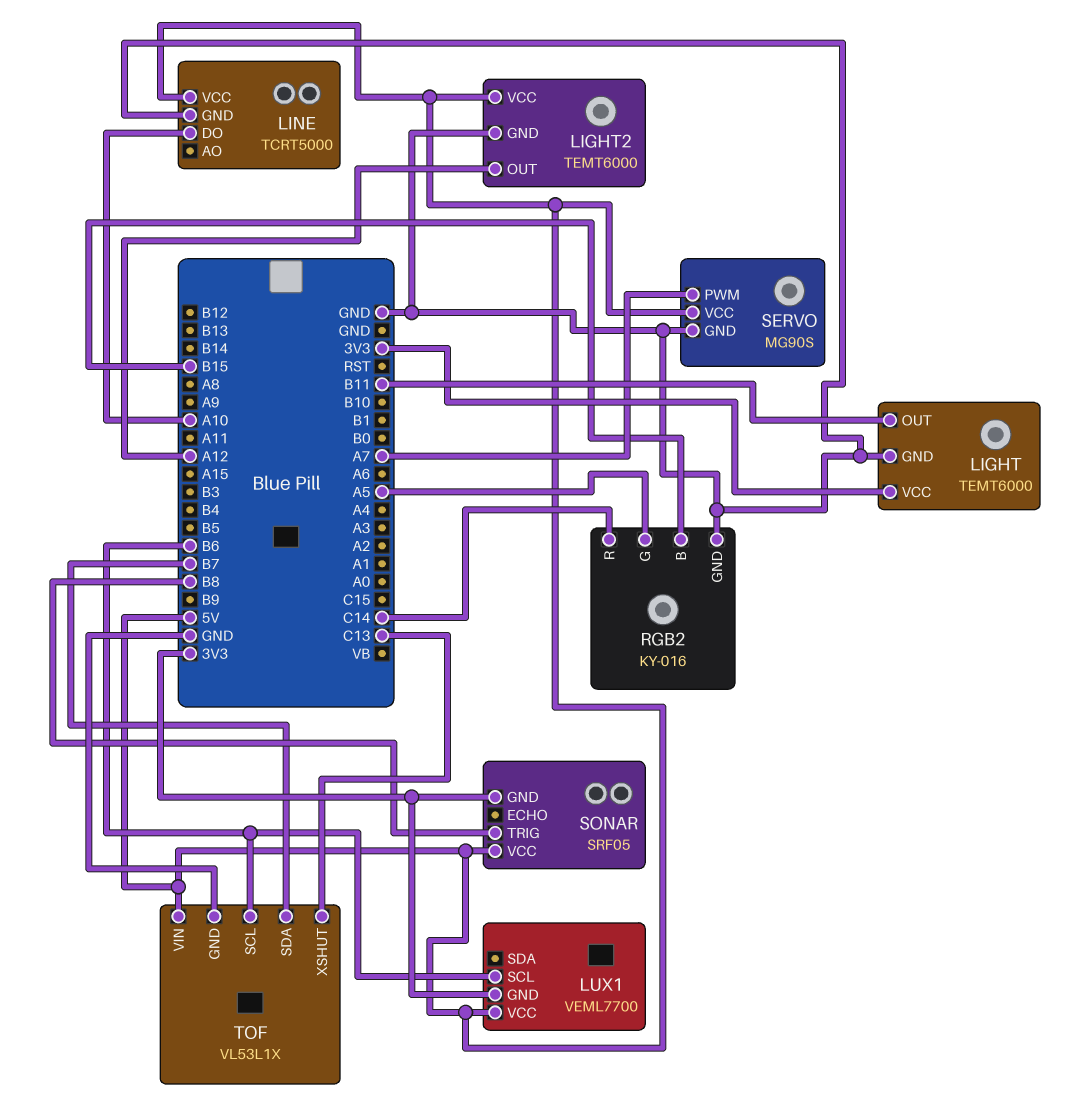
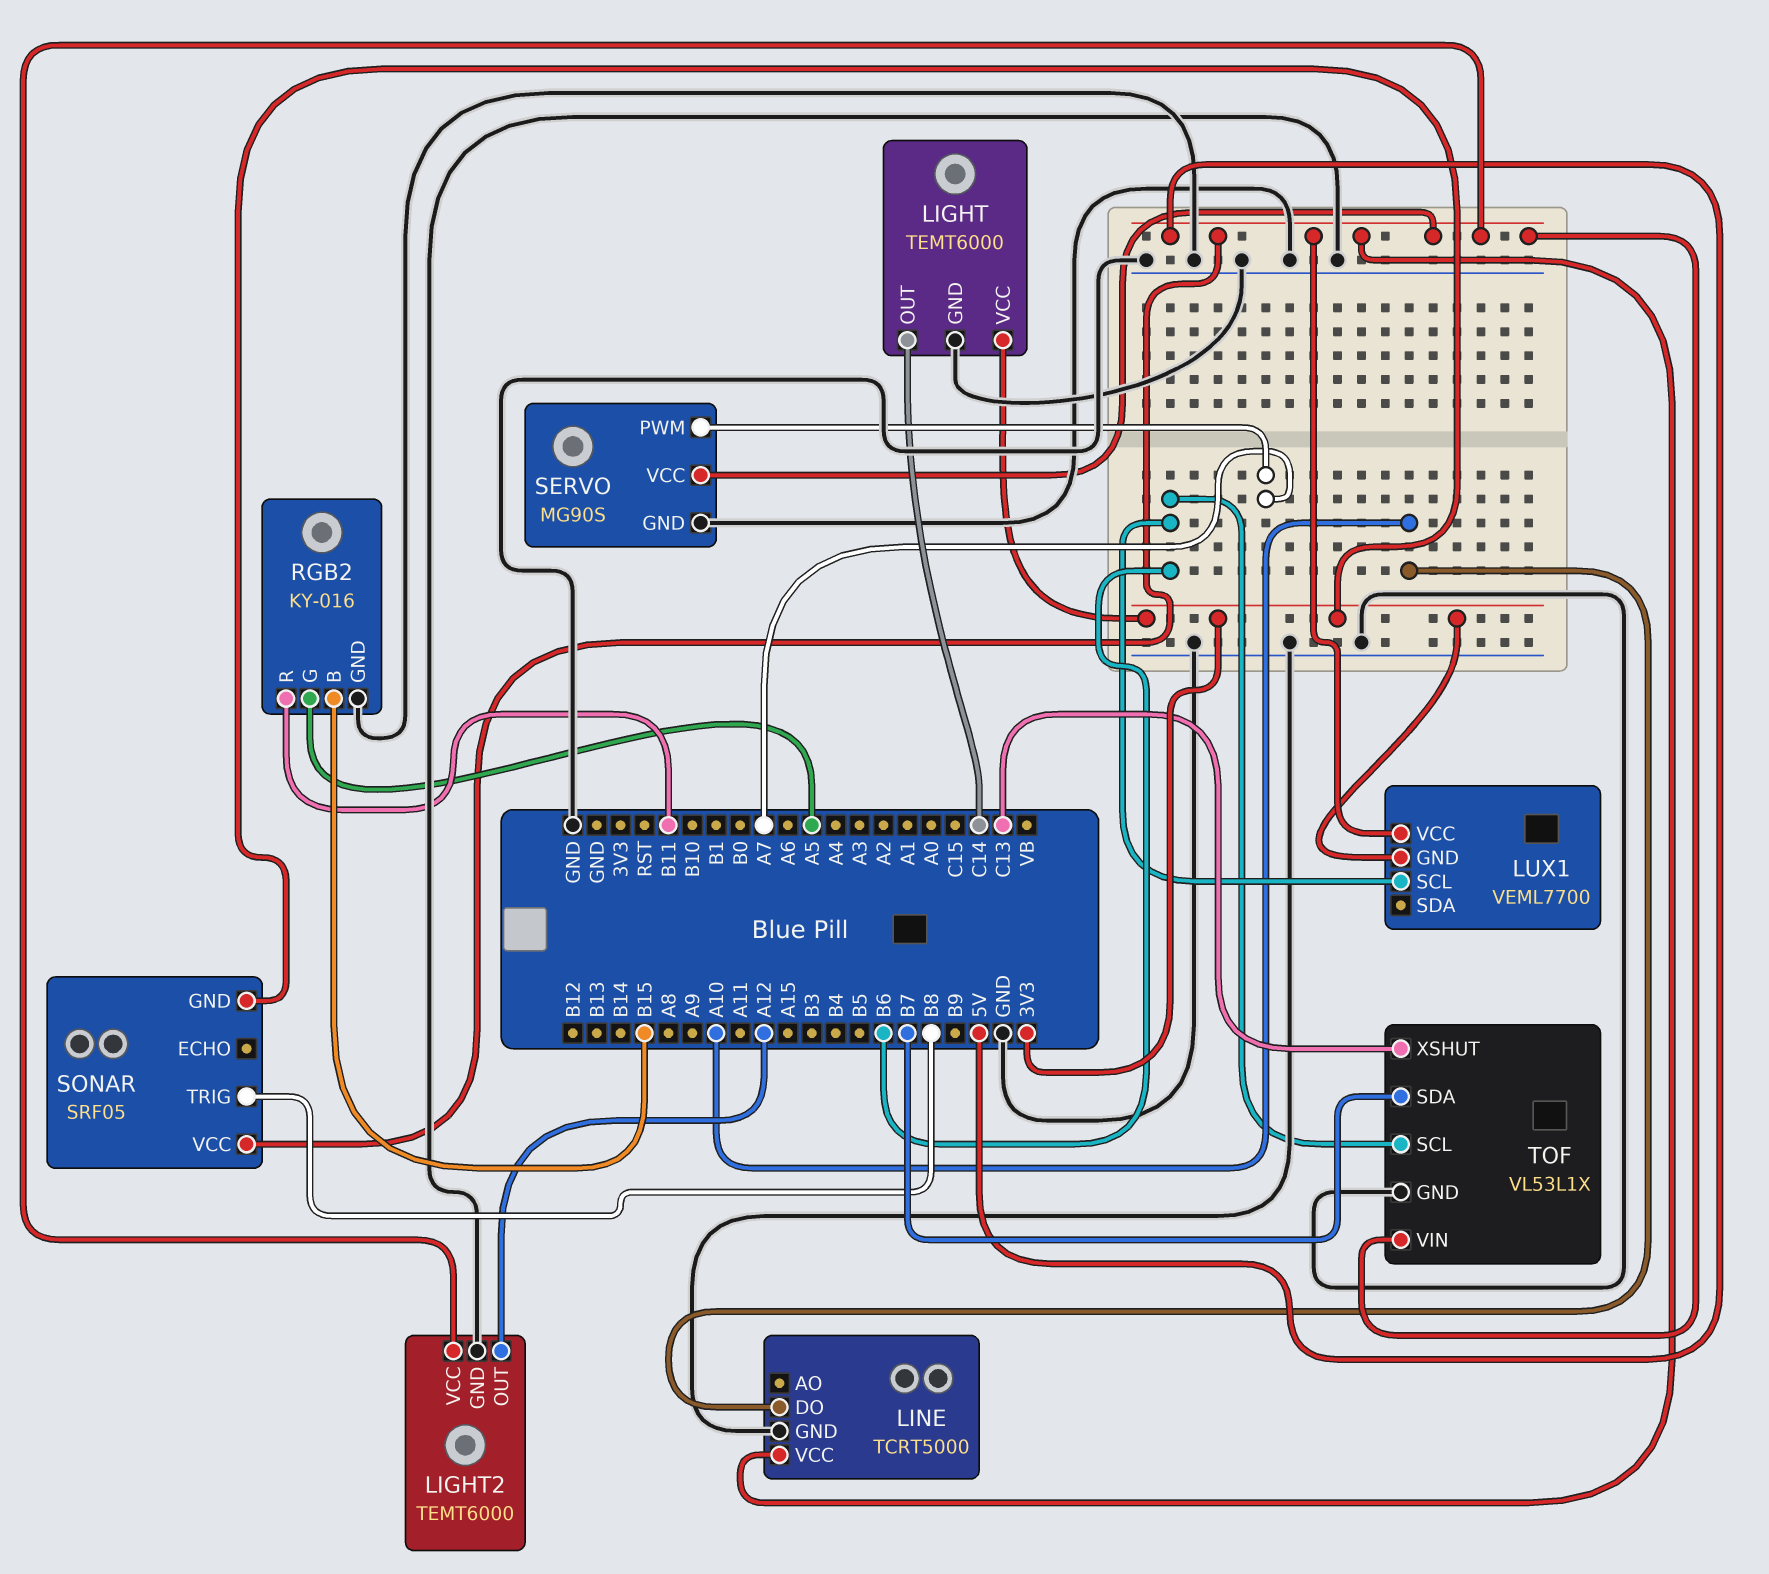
LIGHT pin OUT: B11 -> C14
RGB2 pin R: C14 -> B11

